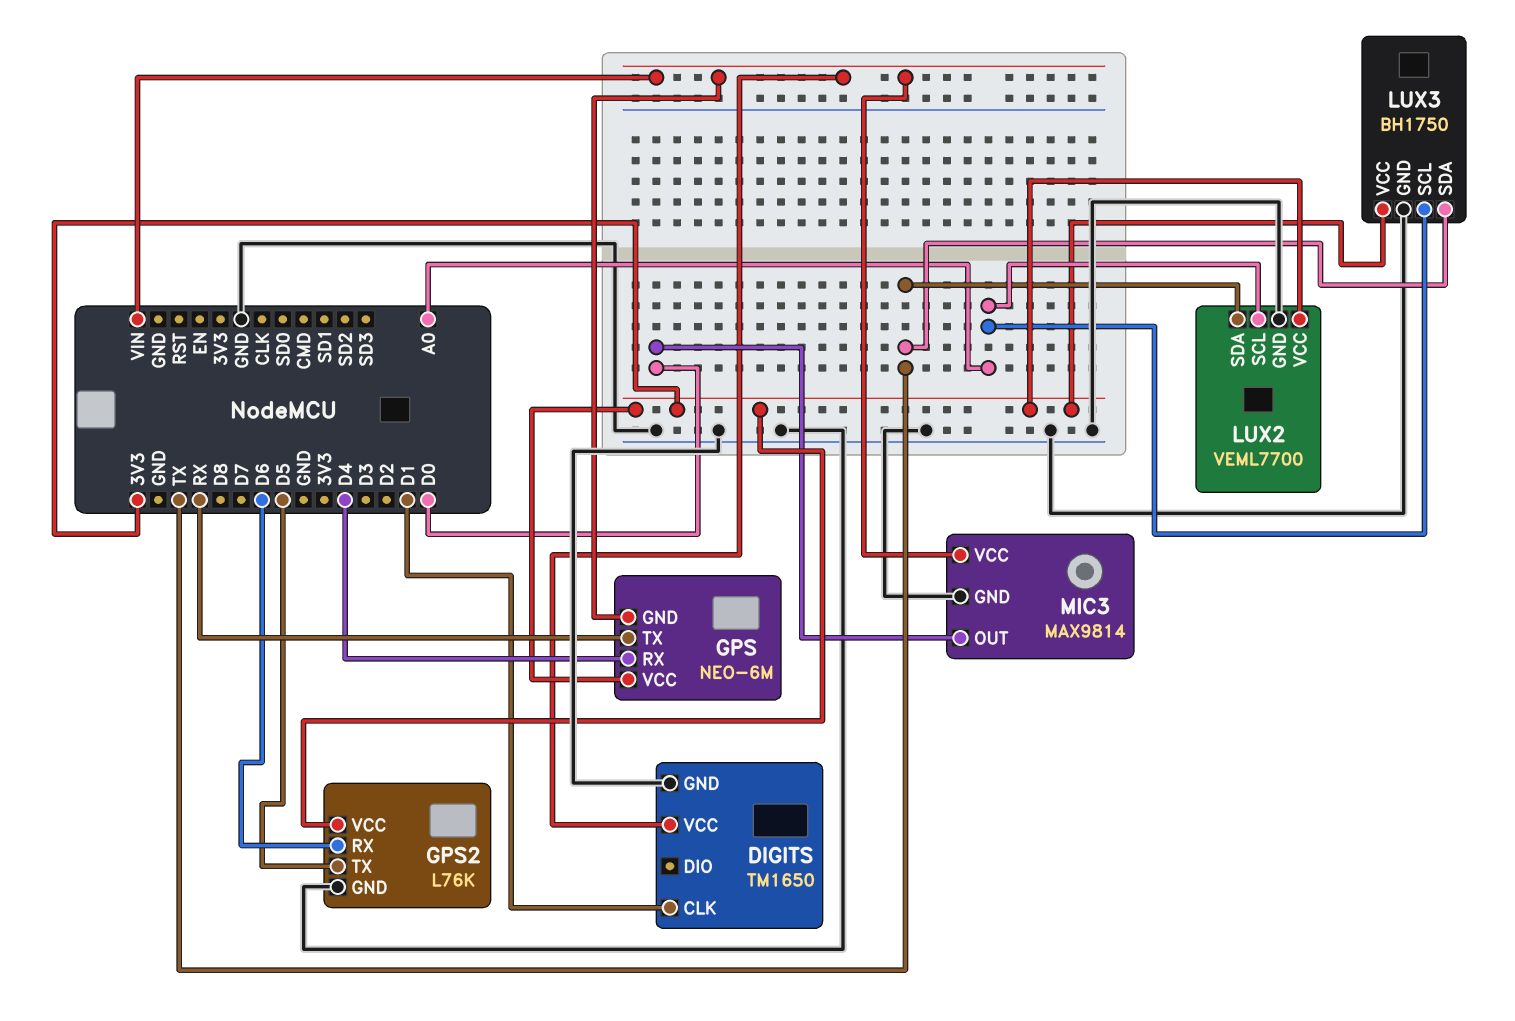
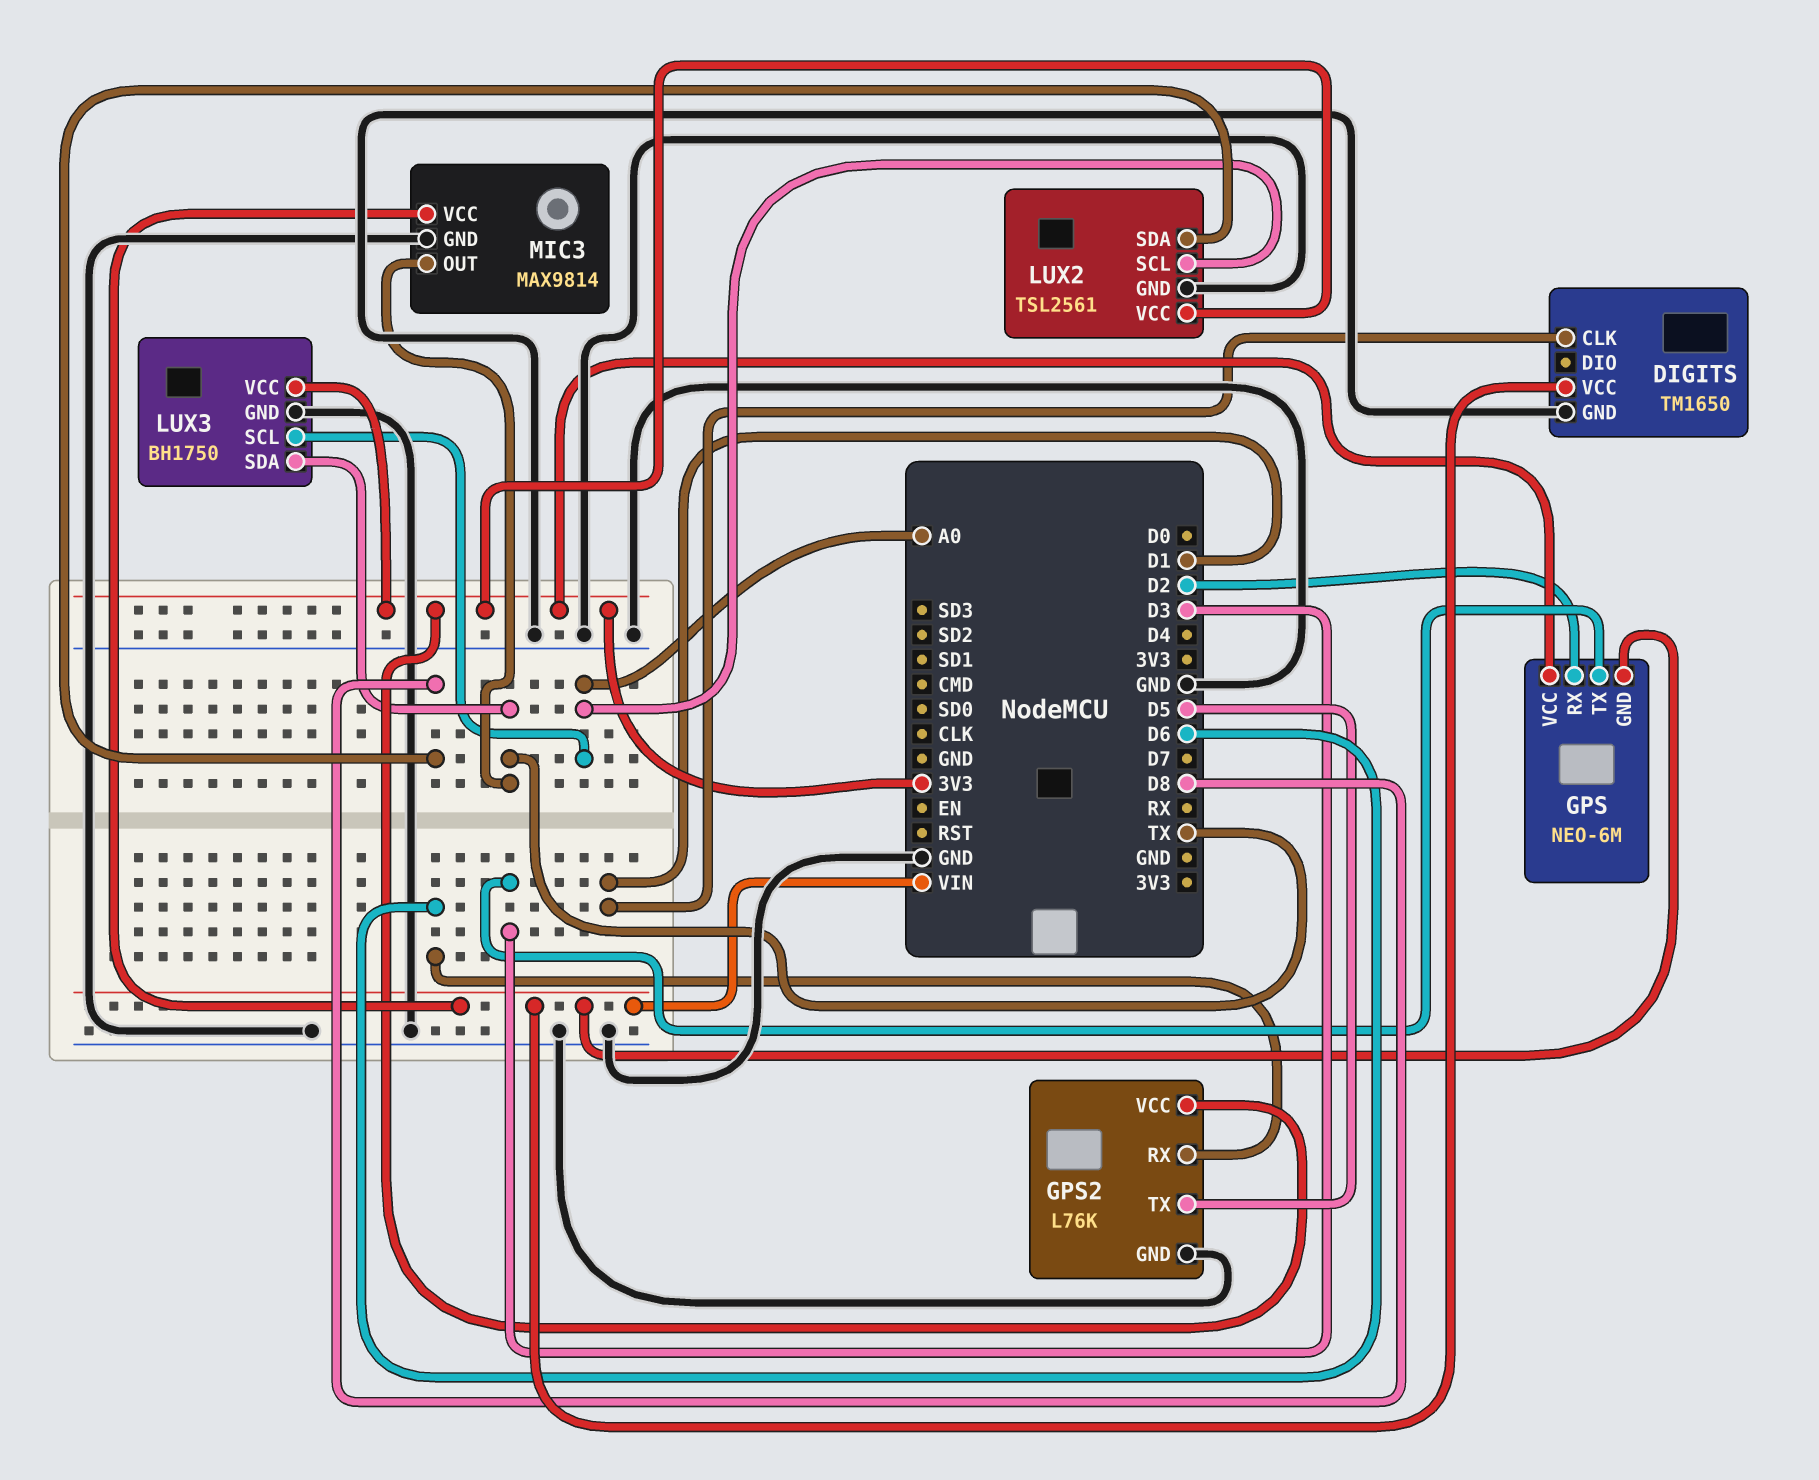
GPS pin RX: D4 -> D2
GPS pin TX: RX -> D3
LUX2: VEML7700 -> TSL2561
LUX2 pin SDA: TX -> D8
MIC3 pin OUT: D0 -> TX

